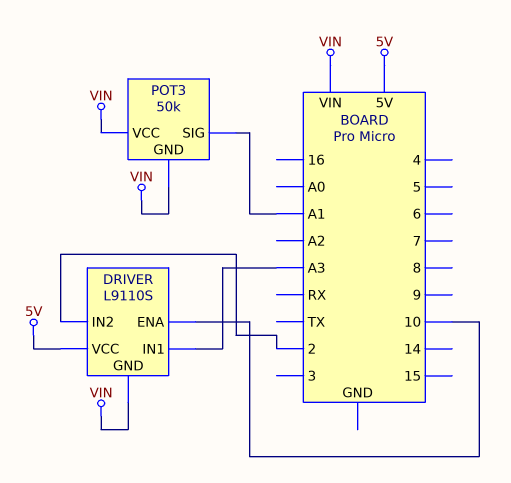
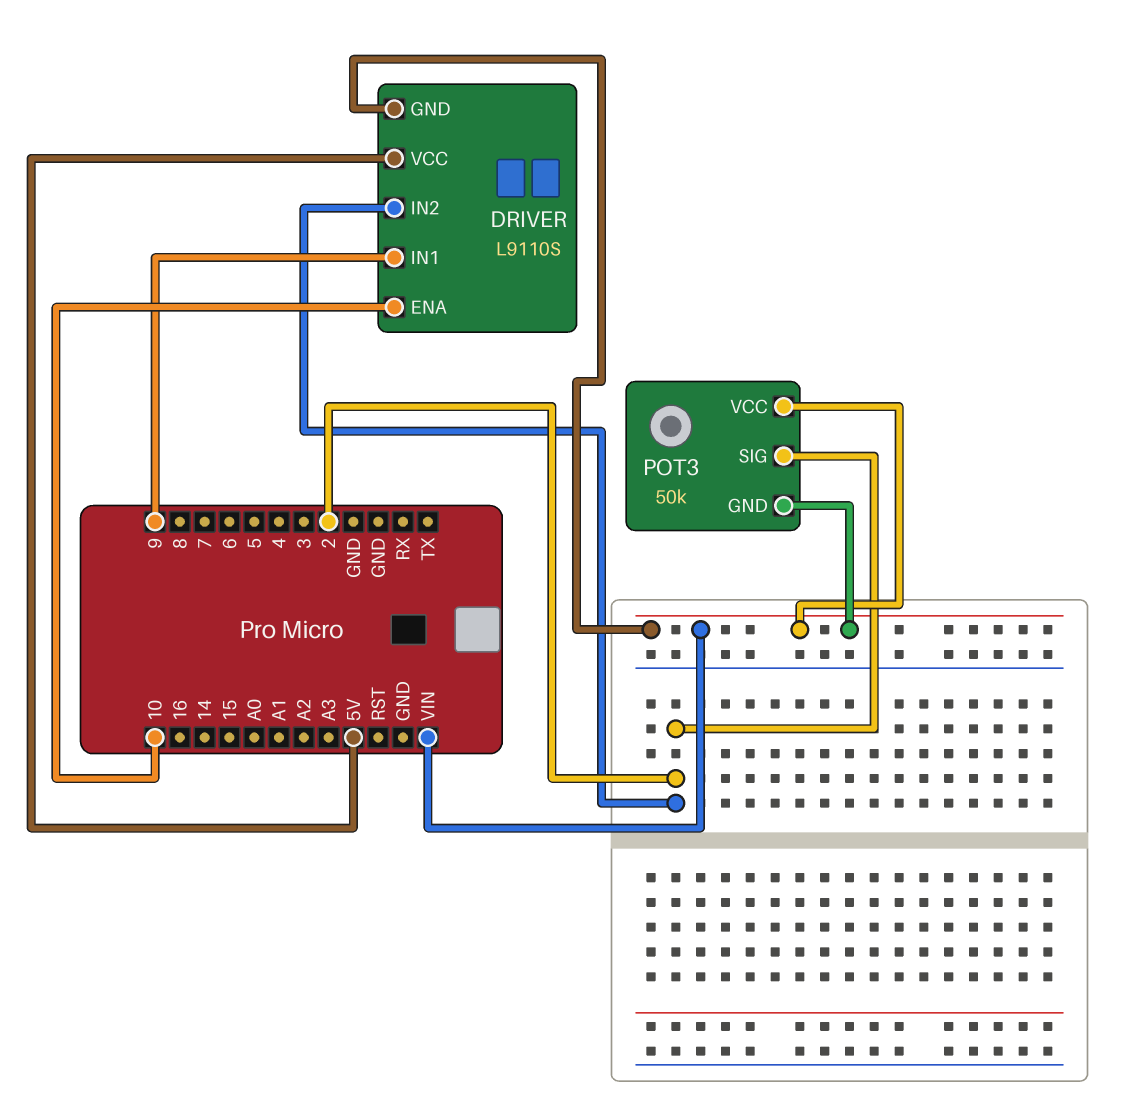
DRIVER pin IN1: A3 -> 9
POT3 pin SIG: A1 -> 2

